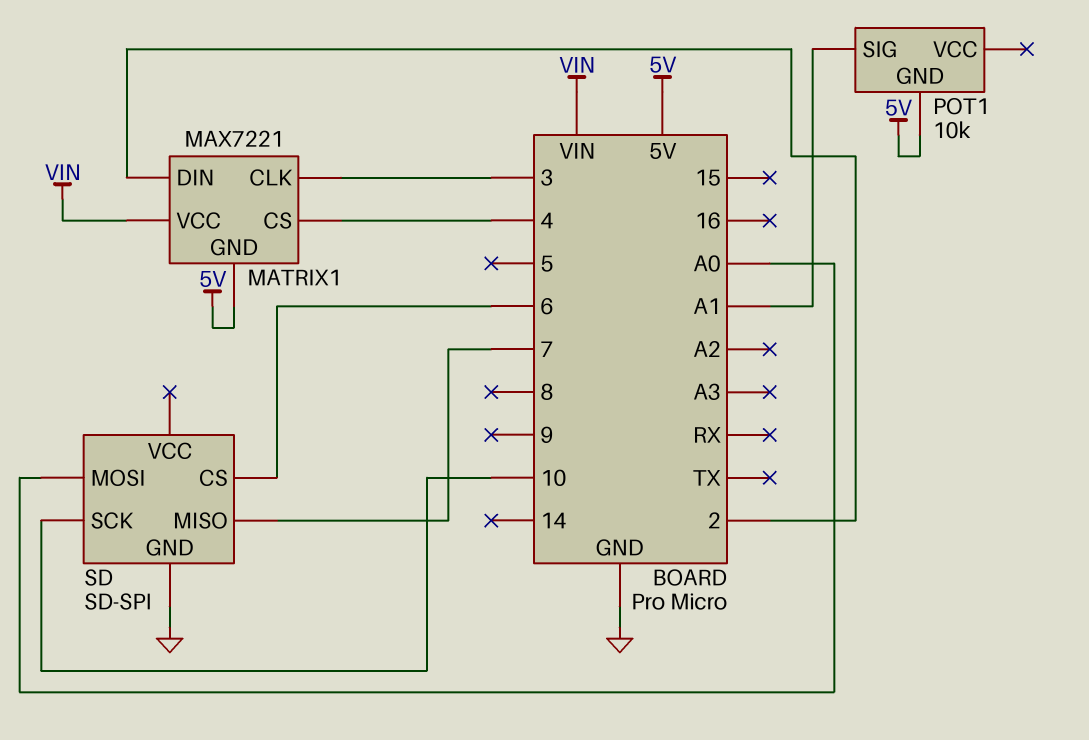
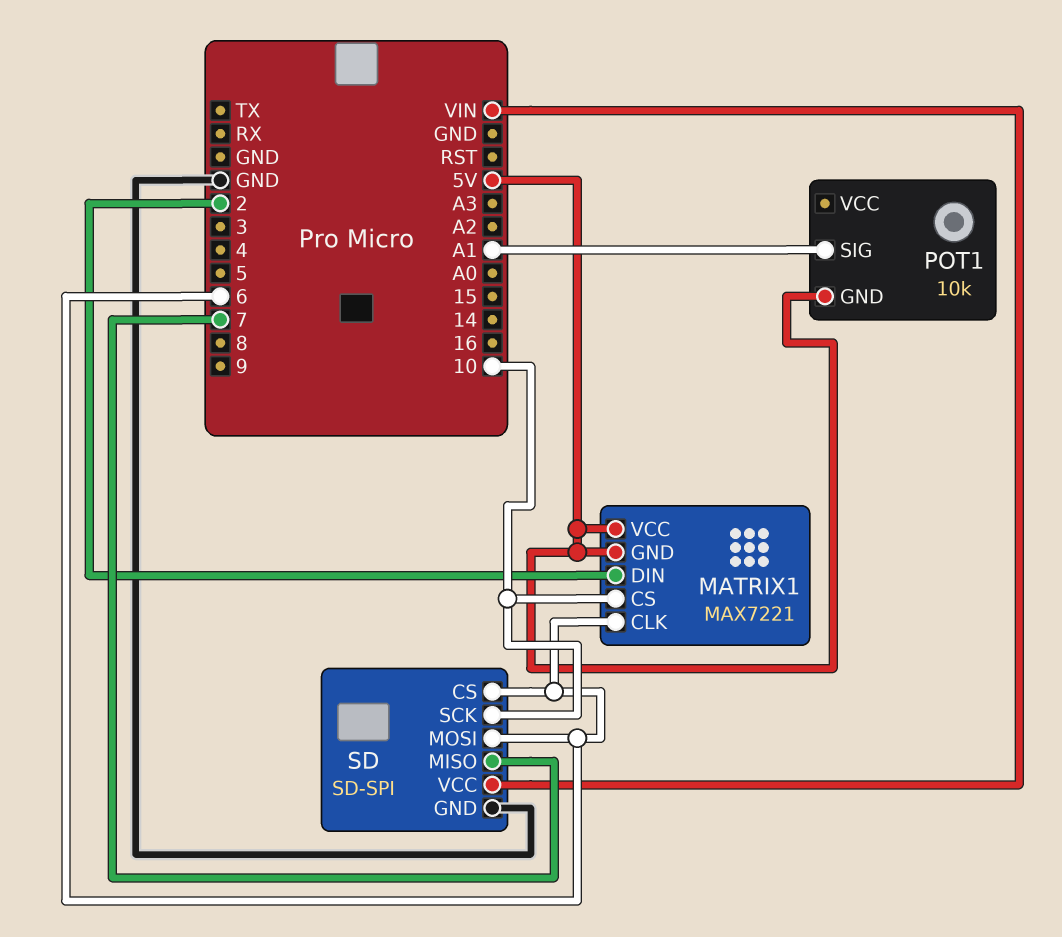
MATRIX1 pin CLK: 3 -> 6
MATRIX1 pin CS: 4 -> 10
MATRIX1 pin VCC: VIN -> 5V
SD pin MOSI: A0 -> 6
SD pin VCC: none -> VIN

